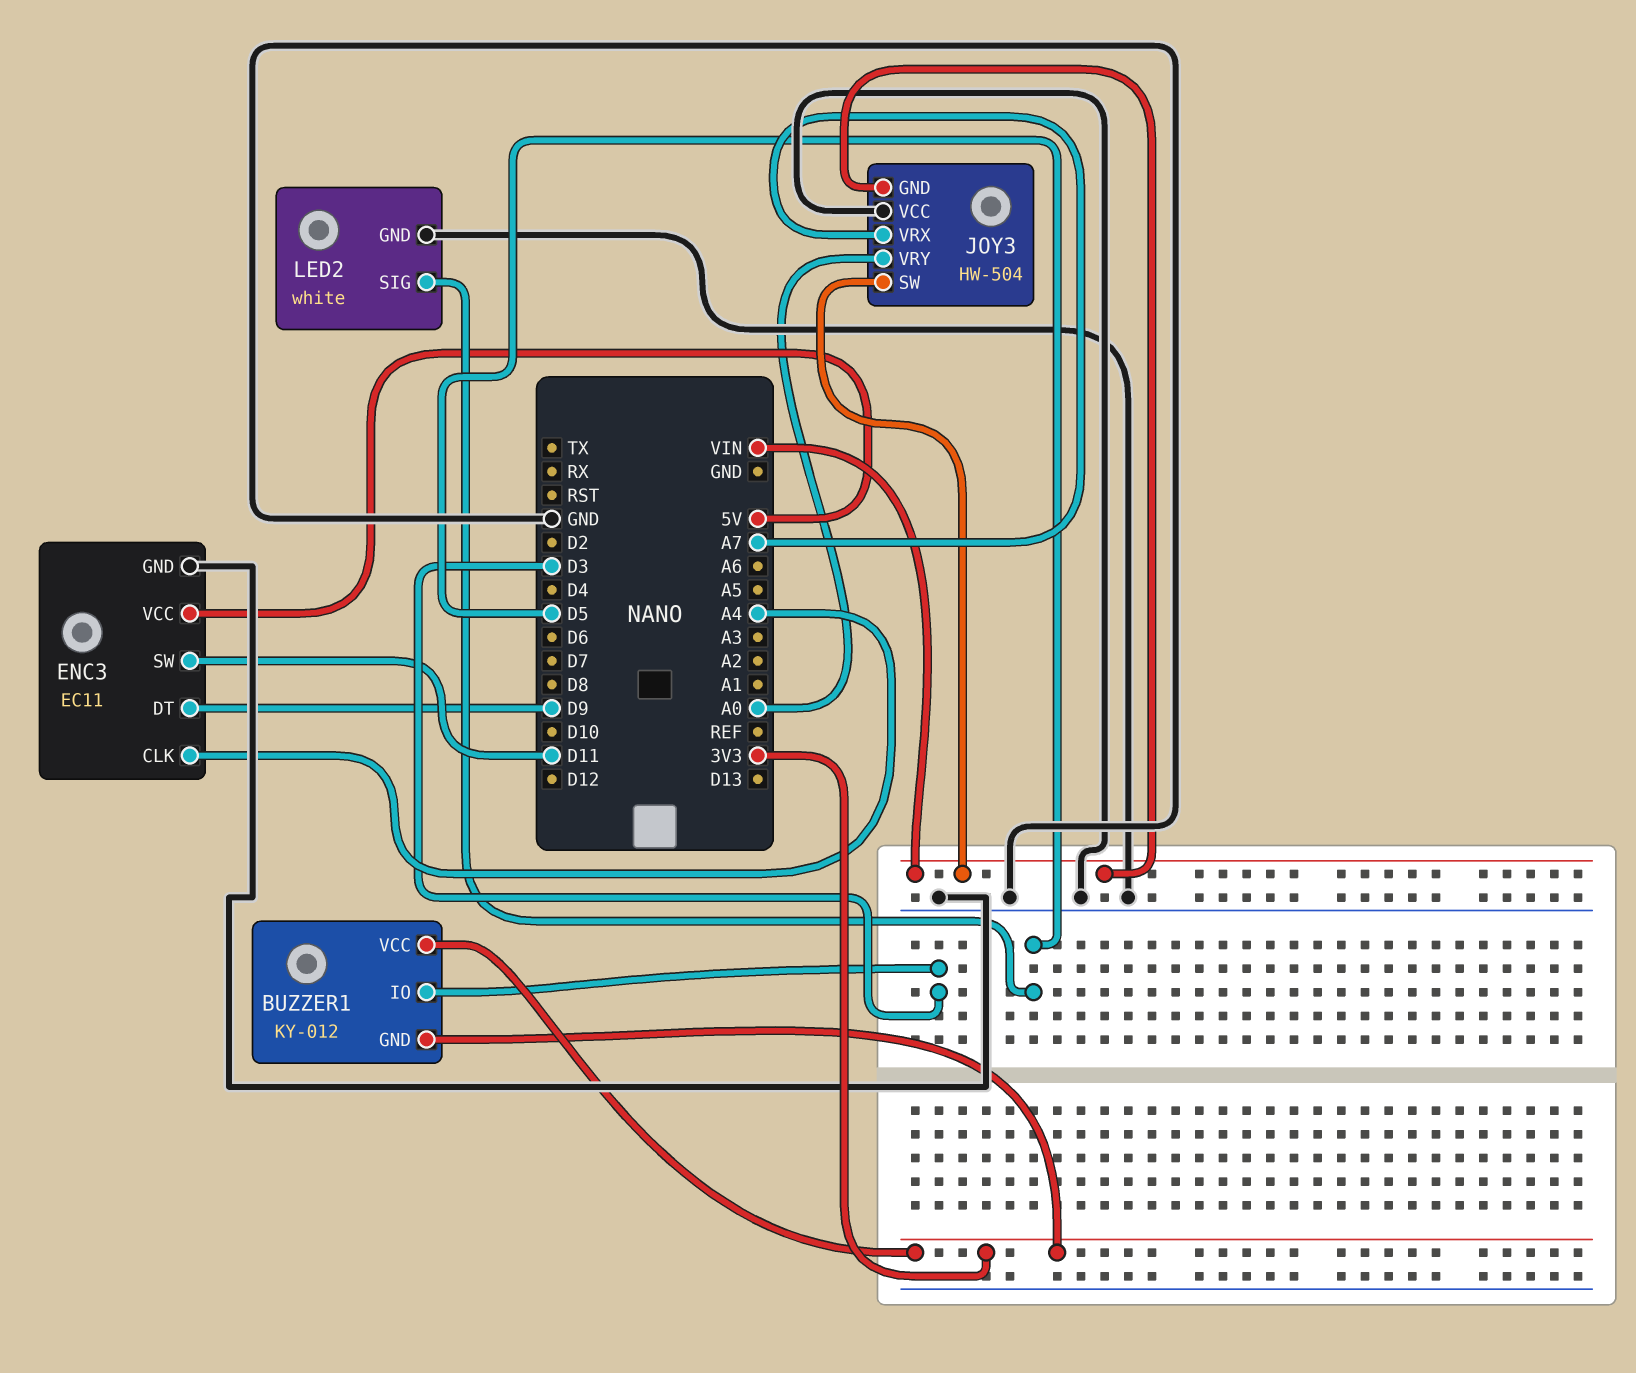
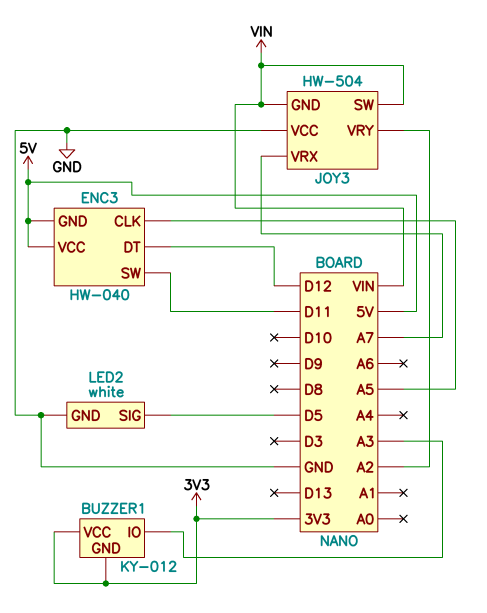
BUZZER1 pin IO: D3 -> A3
ENC3: EC11 -> HW-040
ENC3 pin CLK: A4 -> A5
ENC3 pin DT: D9 -> D12
ENC3 pin GND: GND -> 5V
JOY3 pin VRY: A0 -> A2

